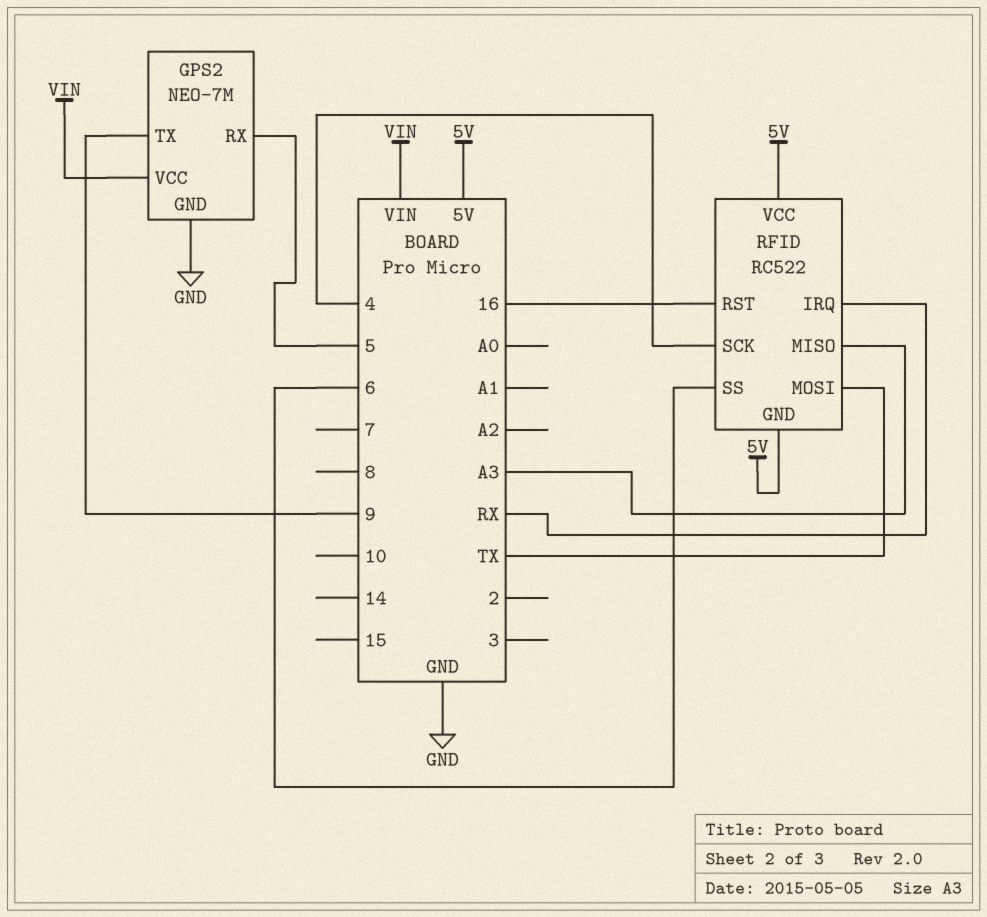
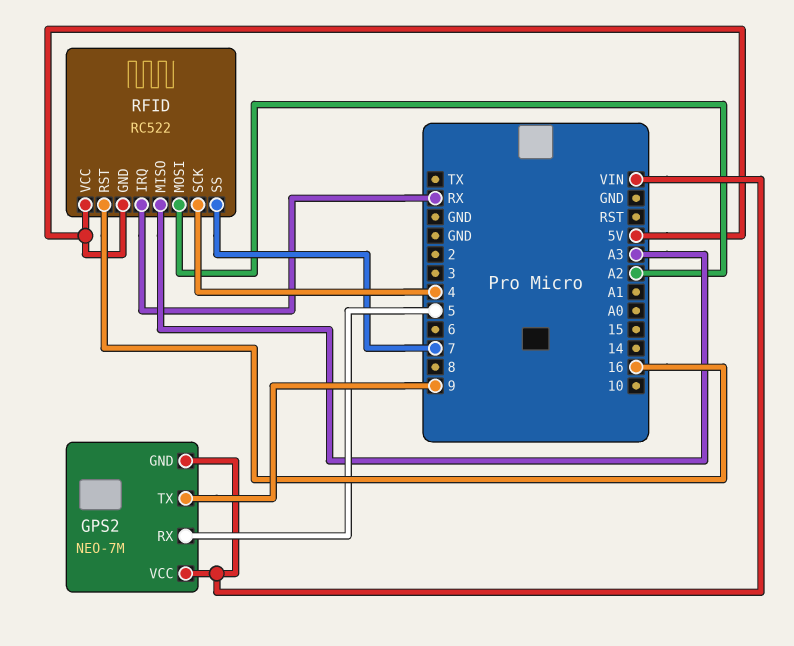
GPS2 pin GND: GND -> VIN
RFID pin MOSI: TX -> A2
RFID pin SS: 6 -> 7

